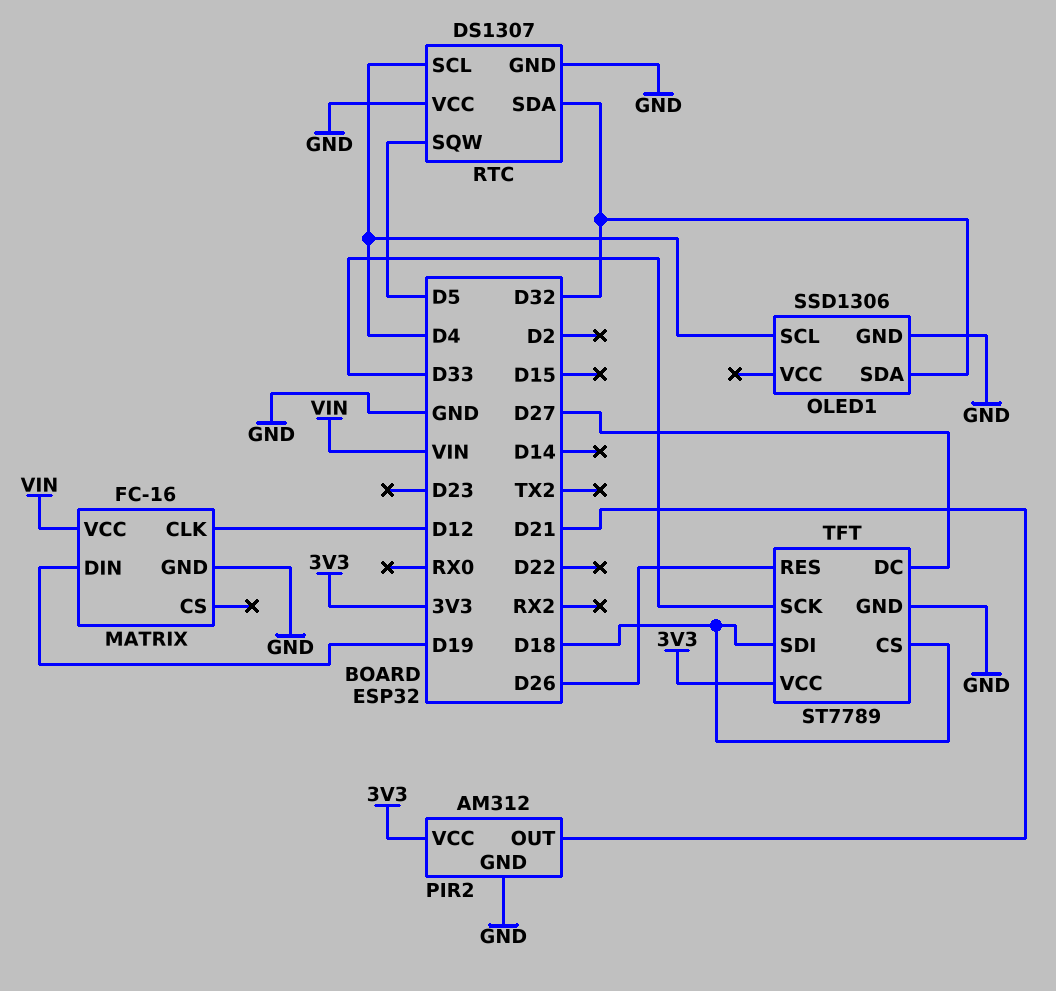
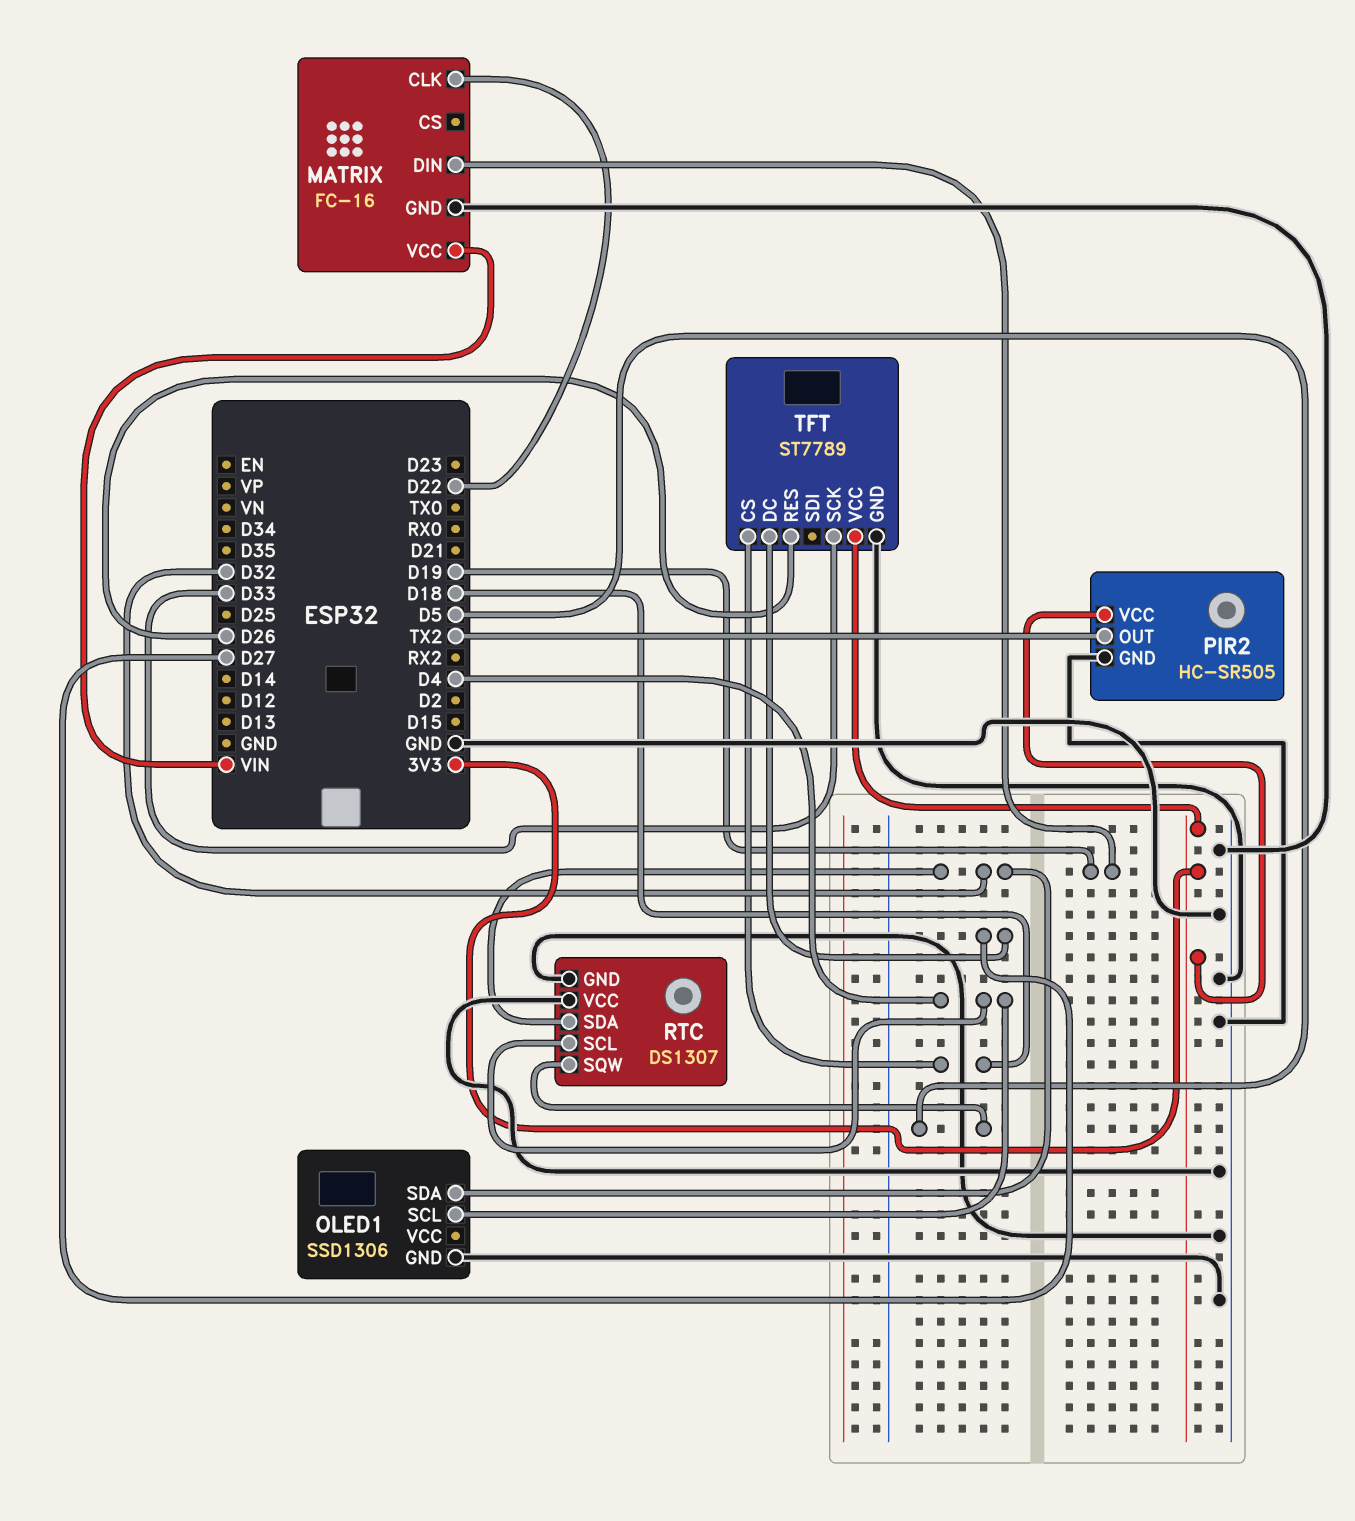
MATRIX pin CLK: D12 -> D22
PIR2: AM312 -> HC-SR505
PIR2 pin OUT: D21 -> TX2
TFT pin SDI: D18 -> none

